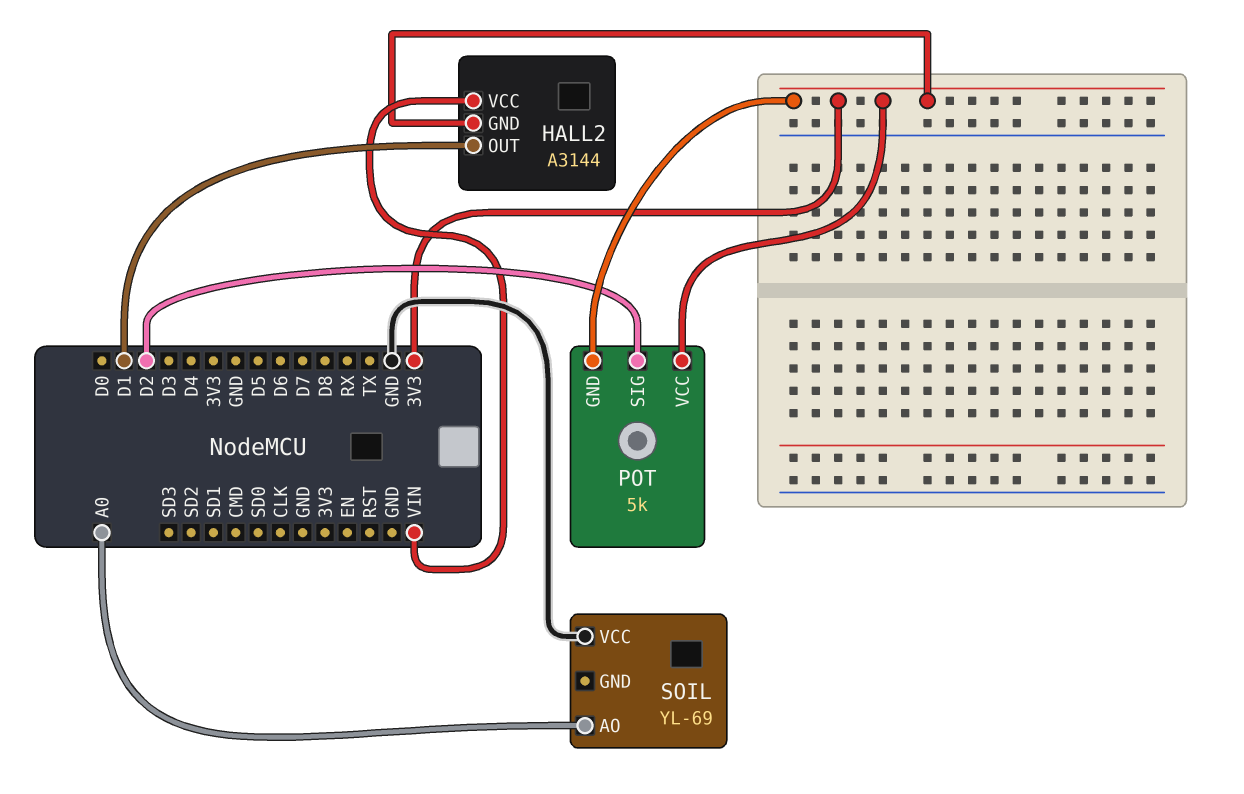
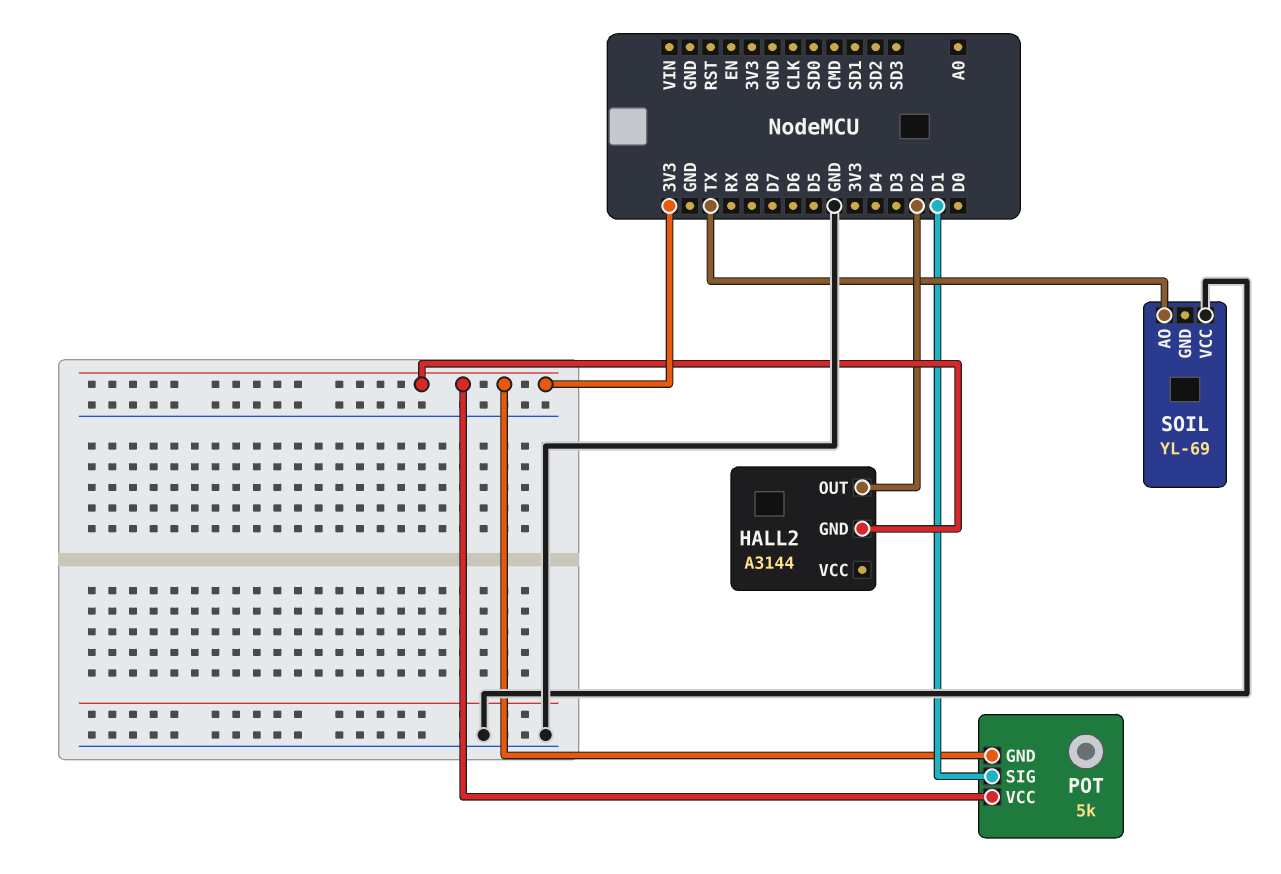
HALL2 pin OUT: D1 -> D2
HALL2 pin VCC: VIN -> none
POT pin SIG: D2 -> D1
SOIL pin AO: A0 -> TX

